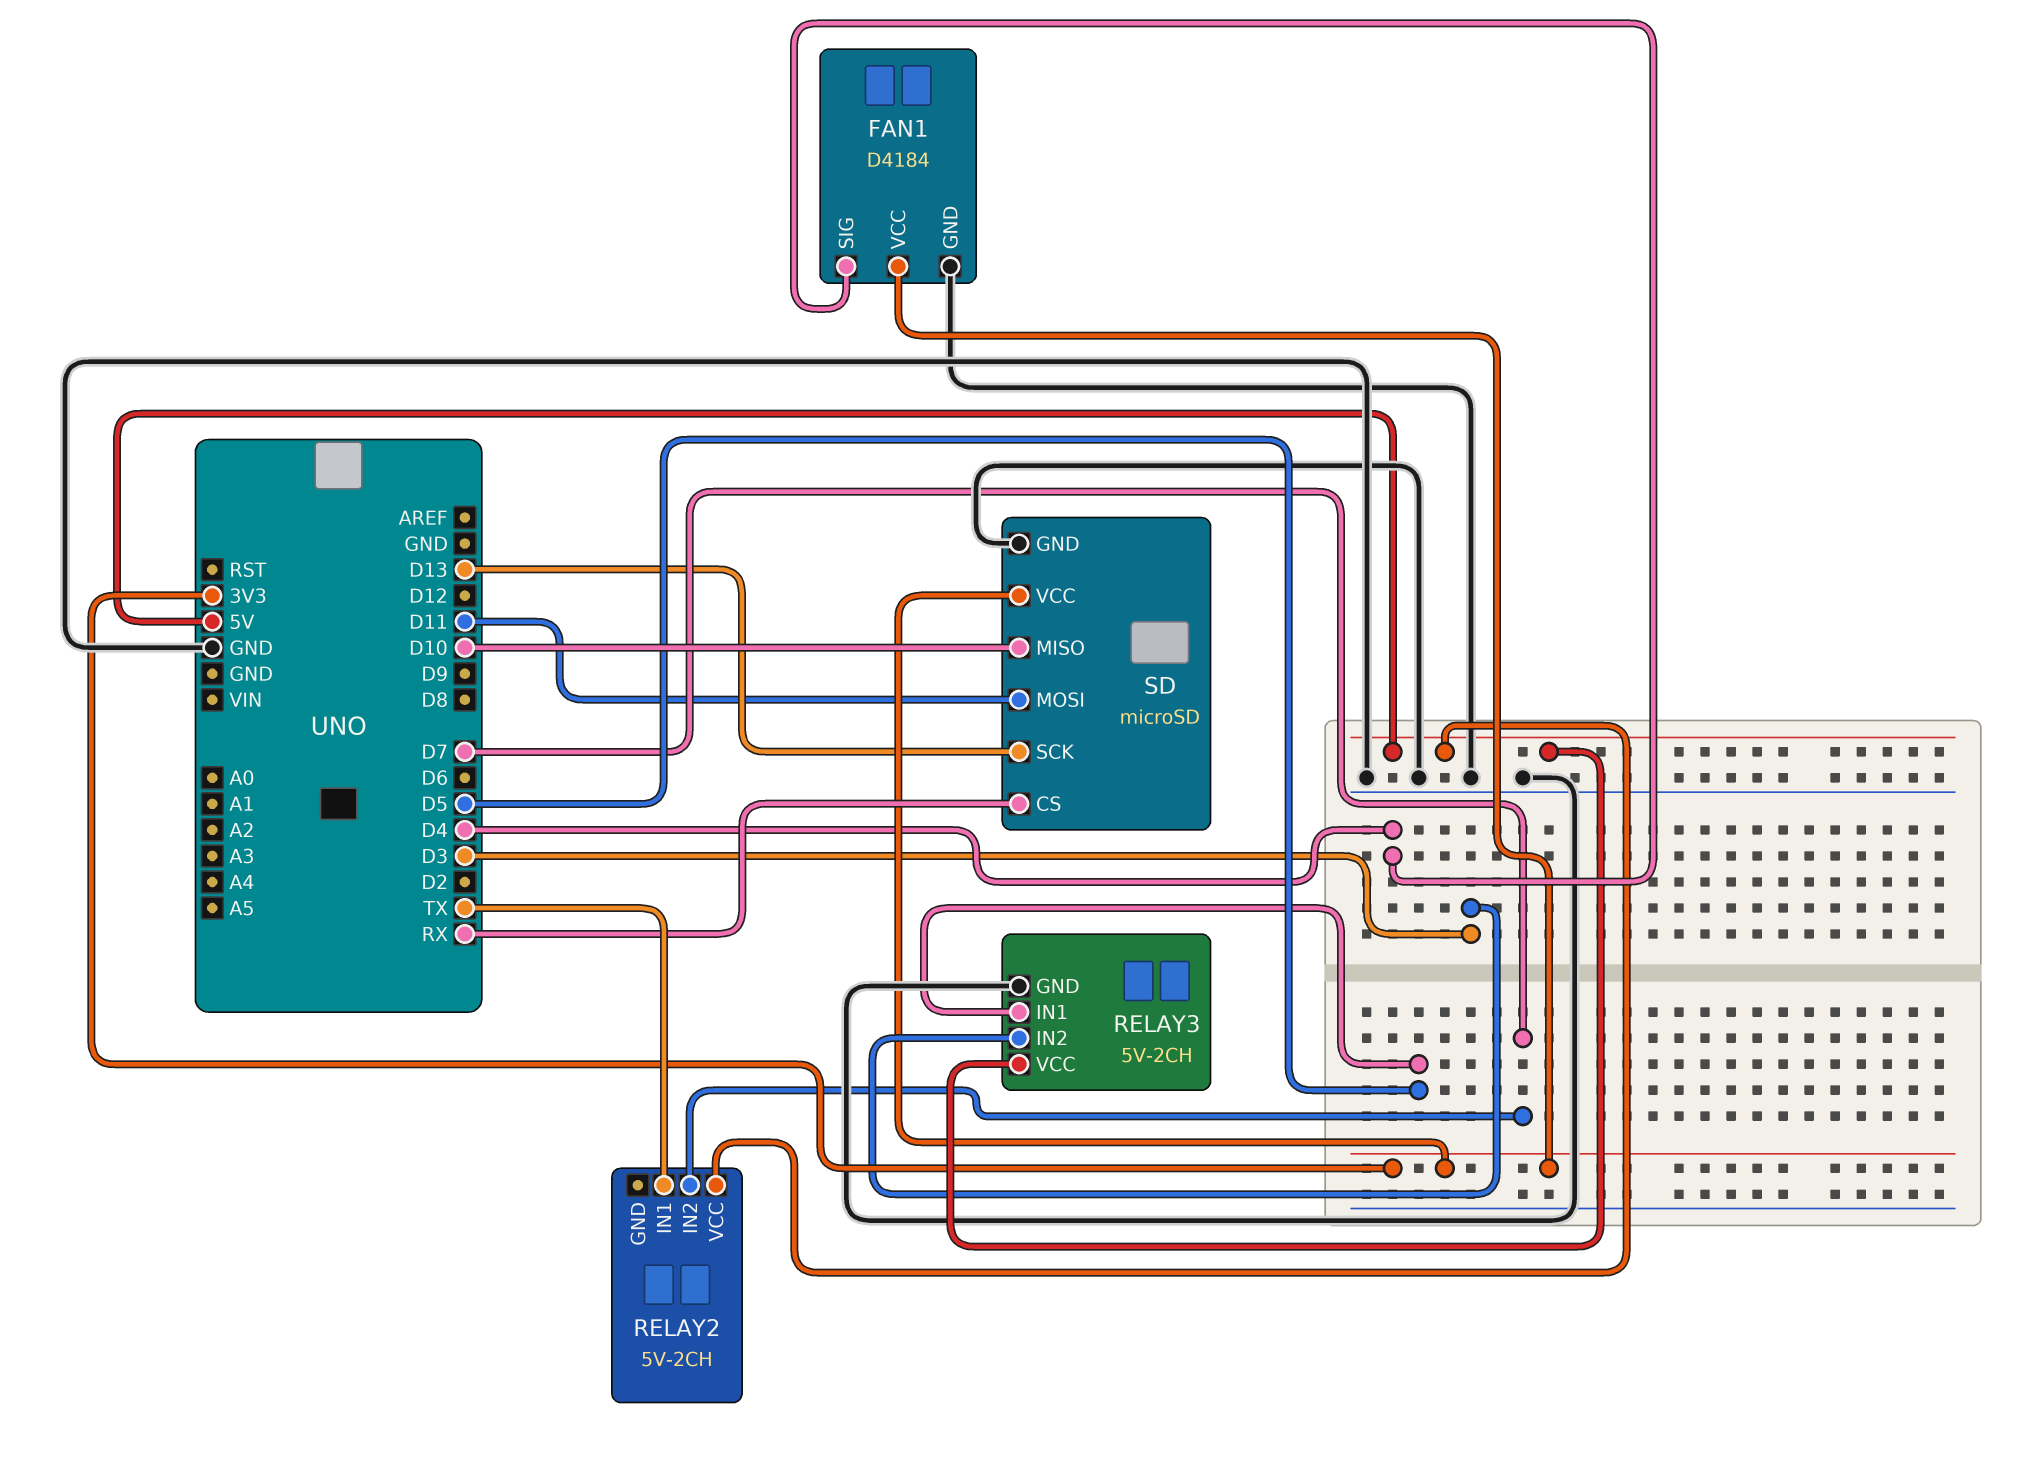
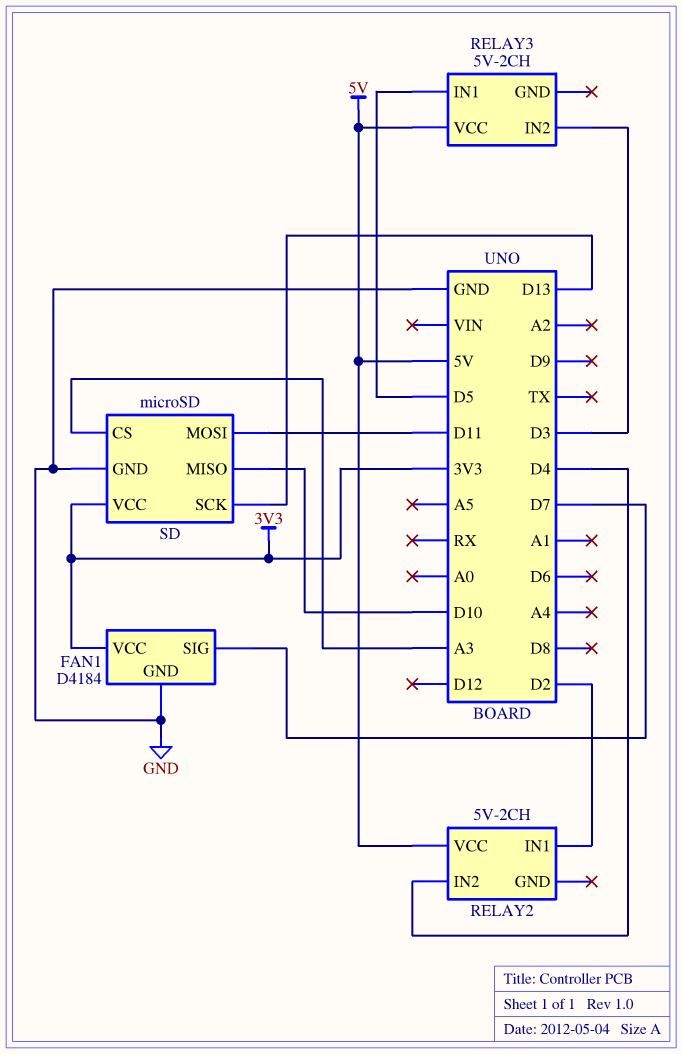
FAN1 pin SIG: D4 -> D7
RELAY2 pin IN1: TX -> D2
RELAY2 pin IN2: D7 -> D4
RELAY3 pin GND: GND -> none
SD pin CS: RX -> A3

